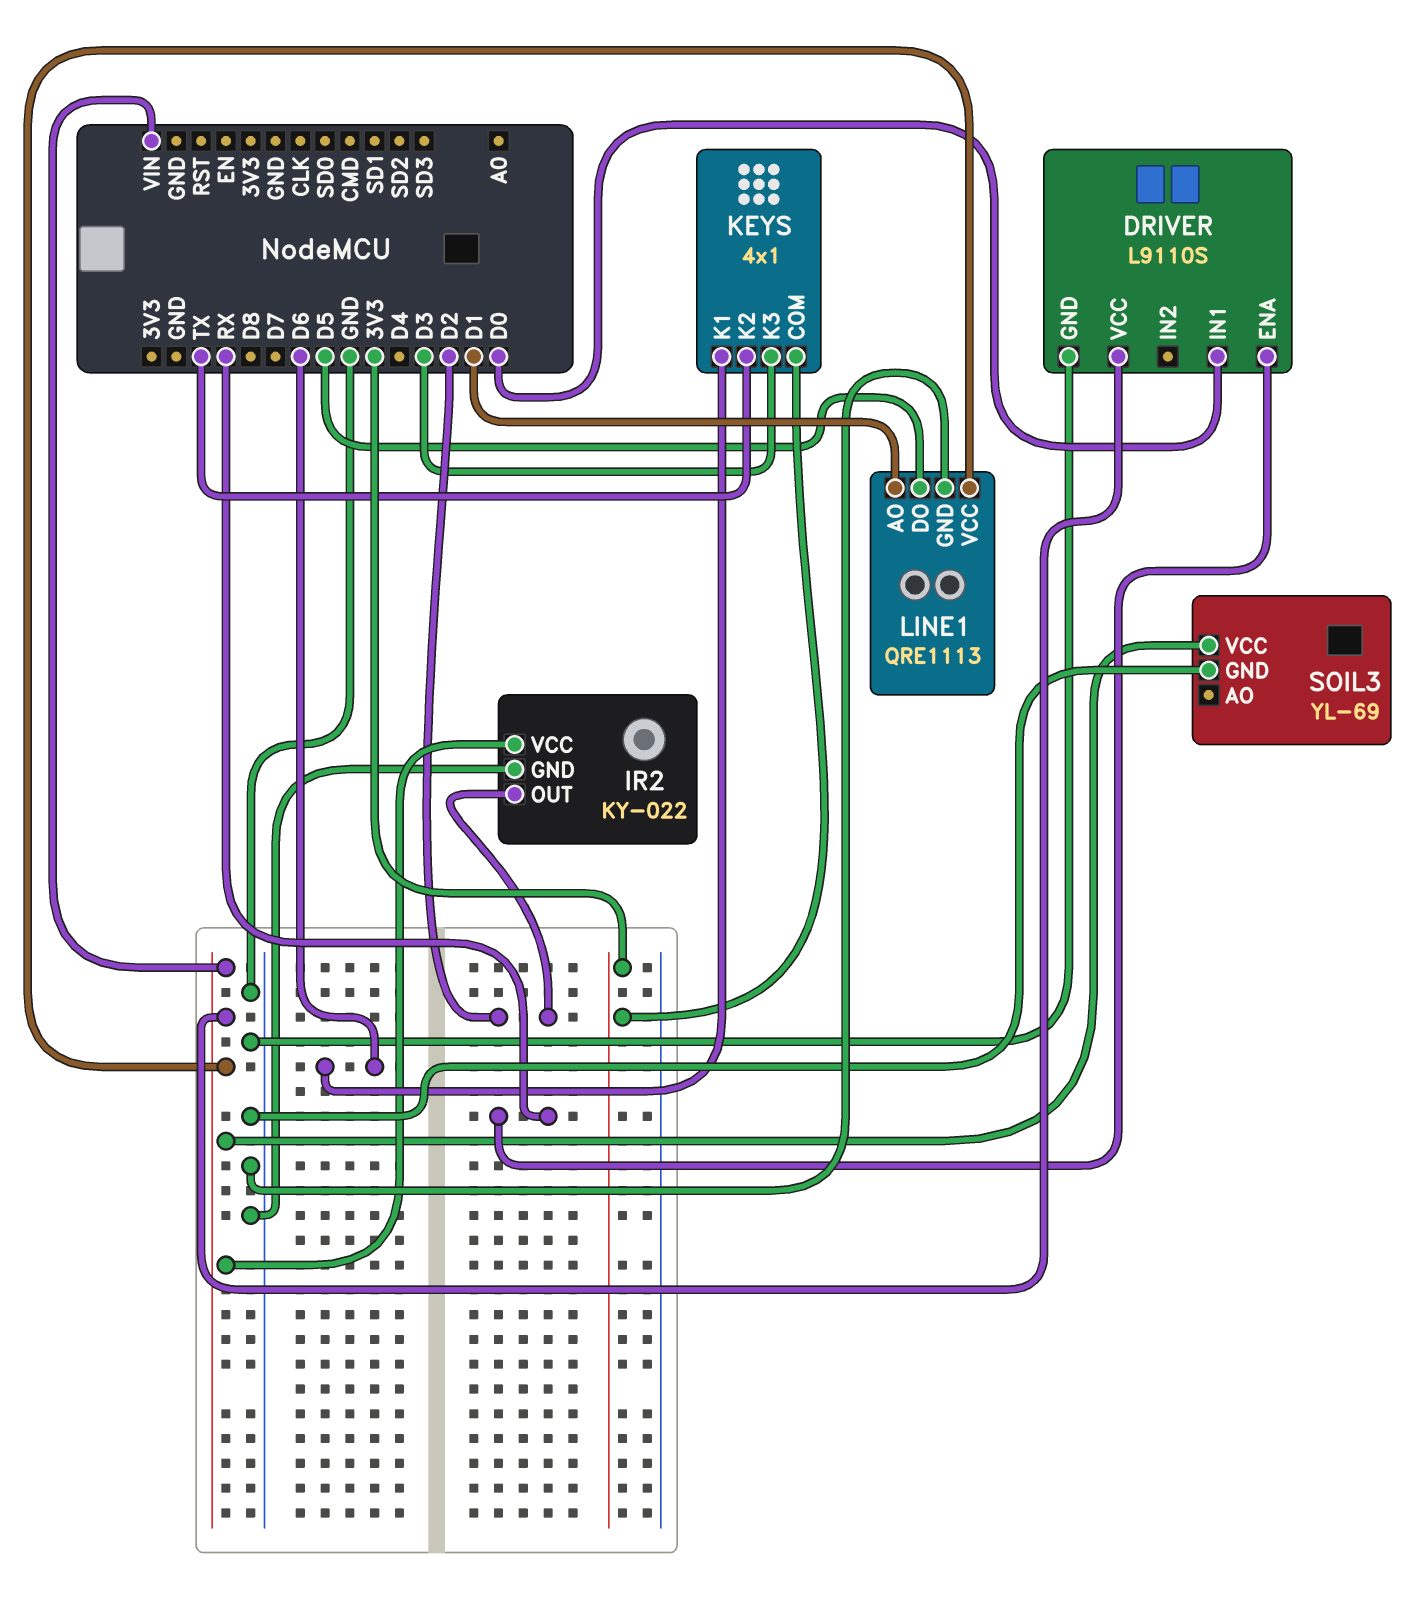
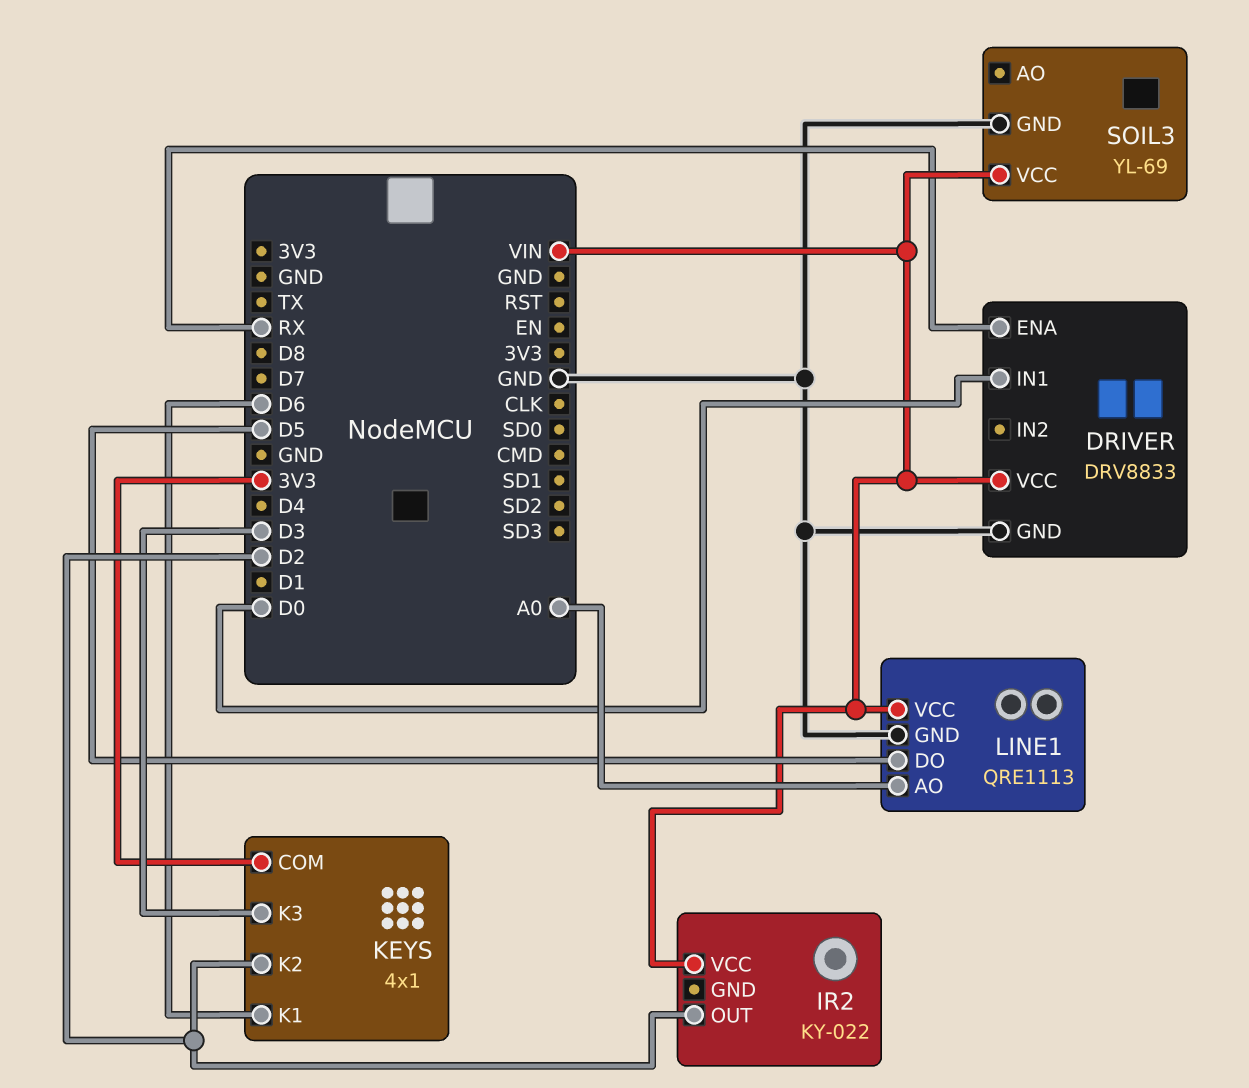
DRIVER: L9110S -> DRV8833
IR2 pin GND: GND -> none
KEYS pin K2: TX -> D2
LINE1 pin AO: D1 -> A0

